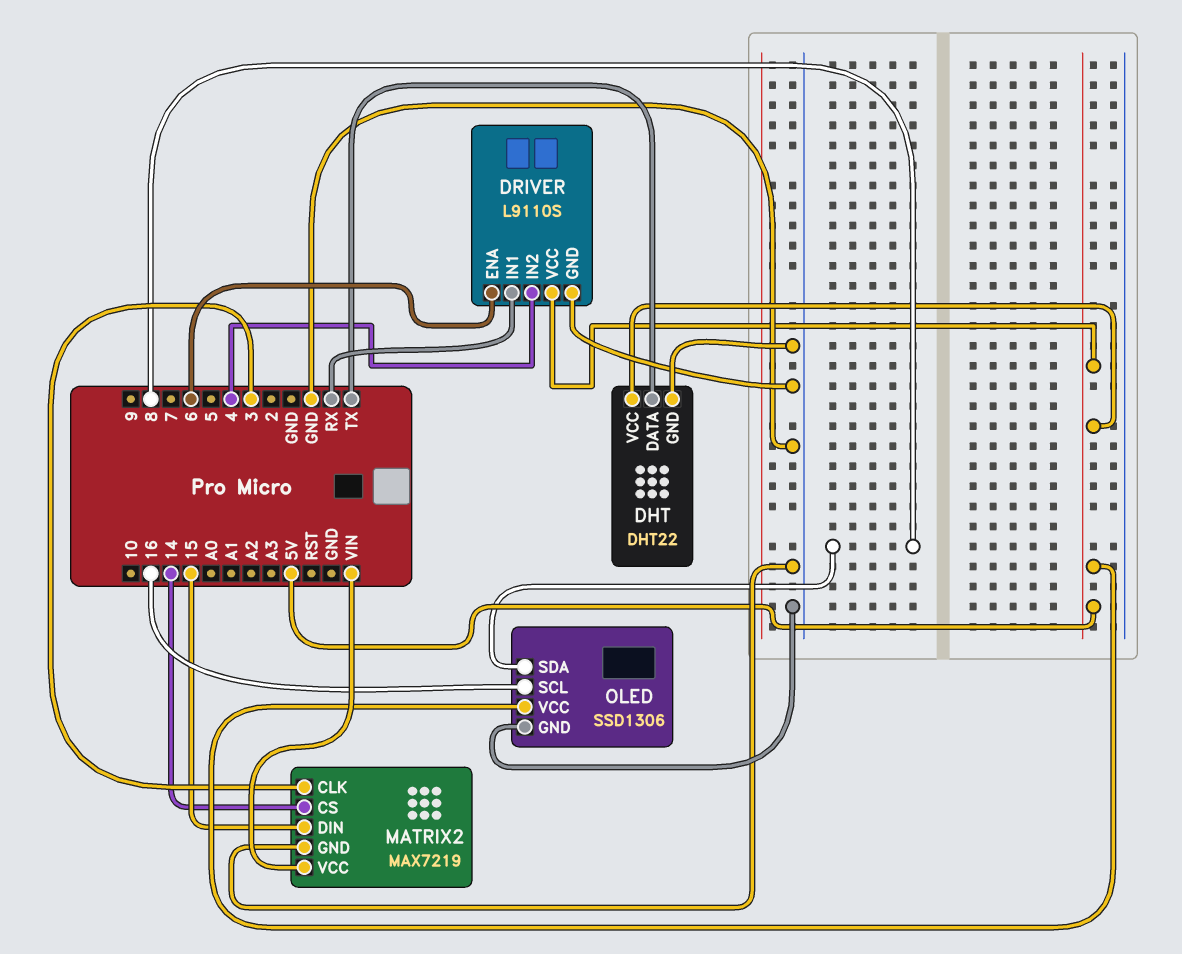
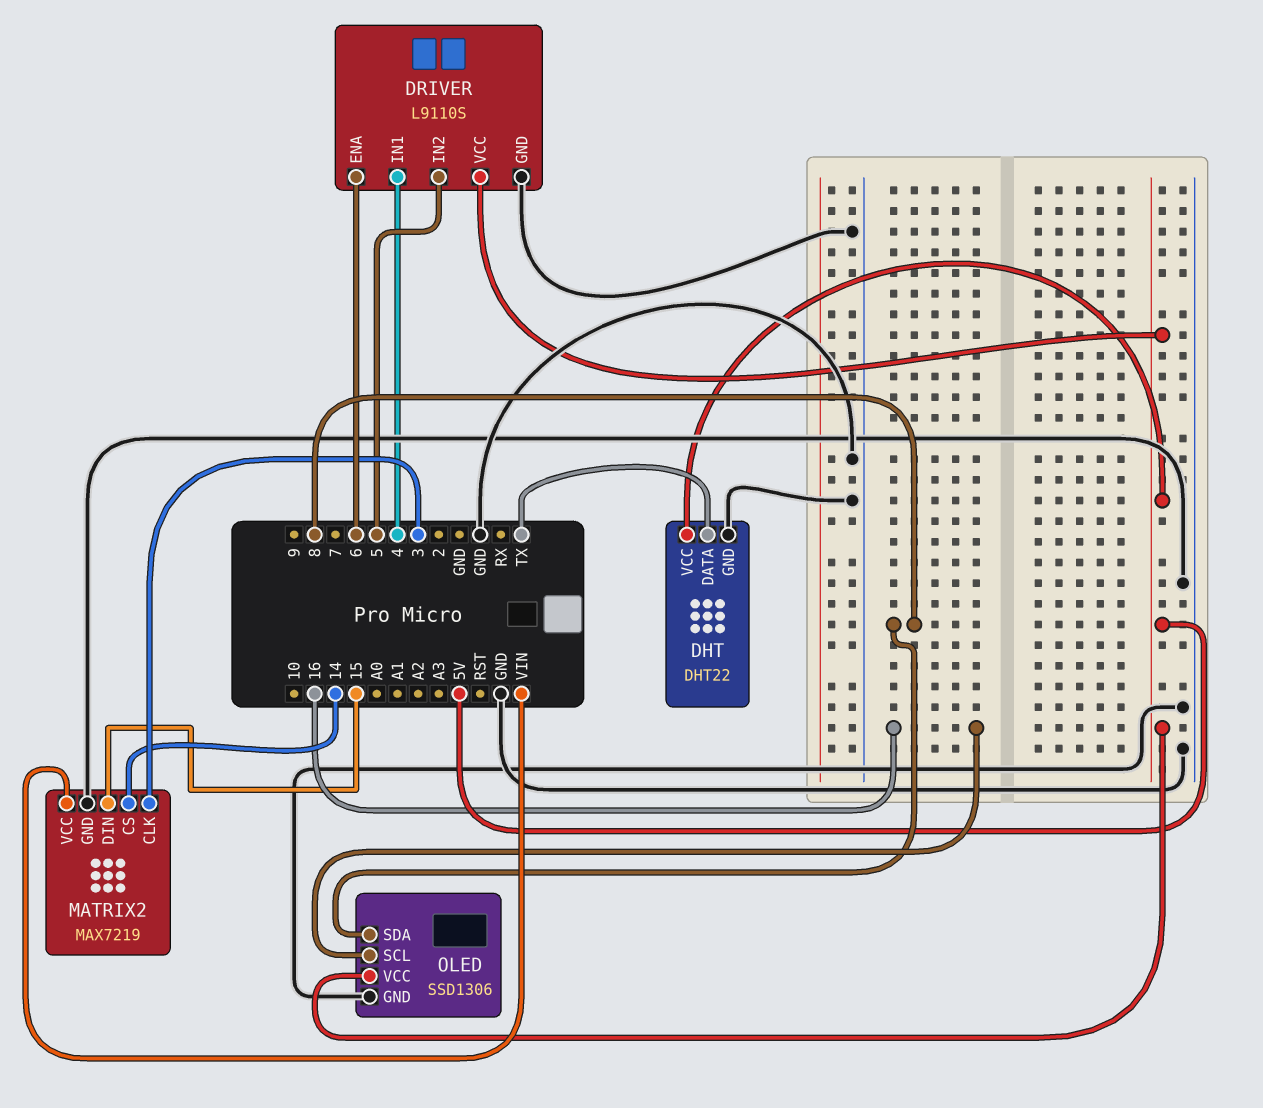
DRIVER pin IN1: RX -> 4
DRIVER pin IN2: 4 -> 5

